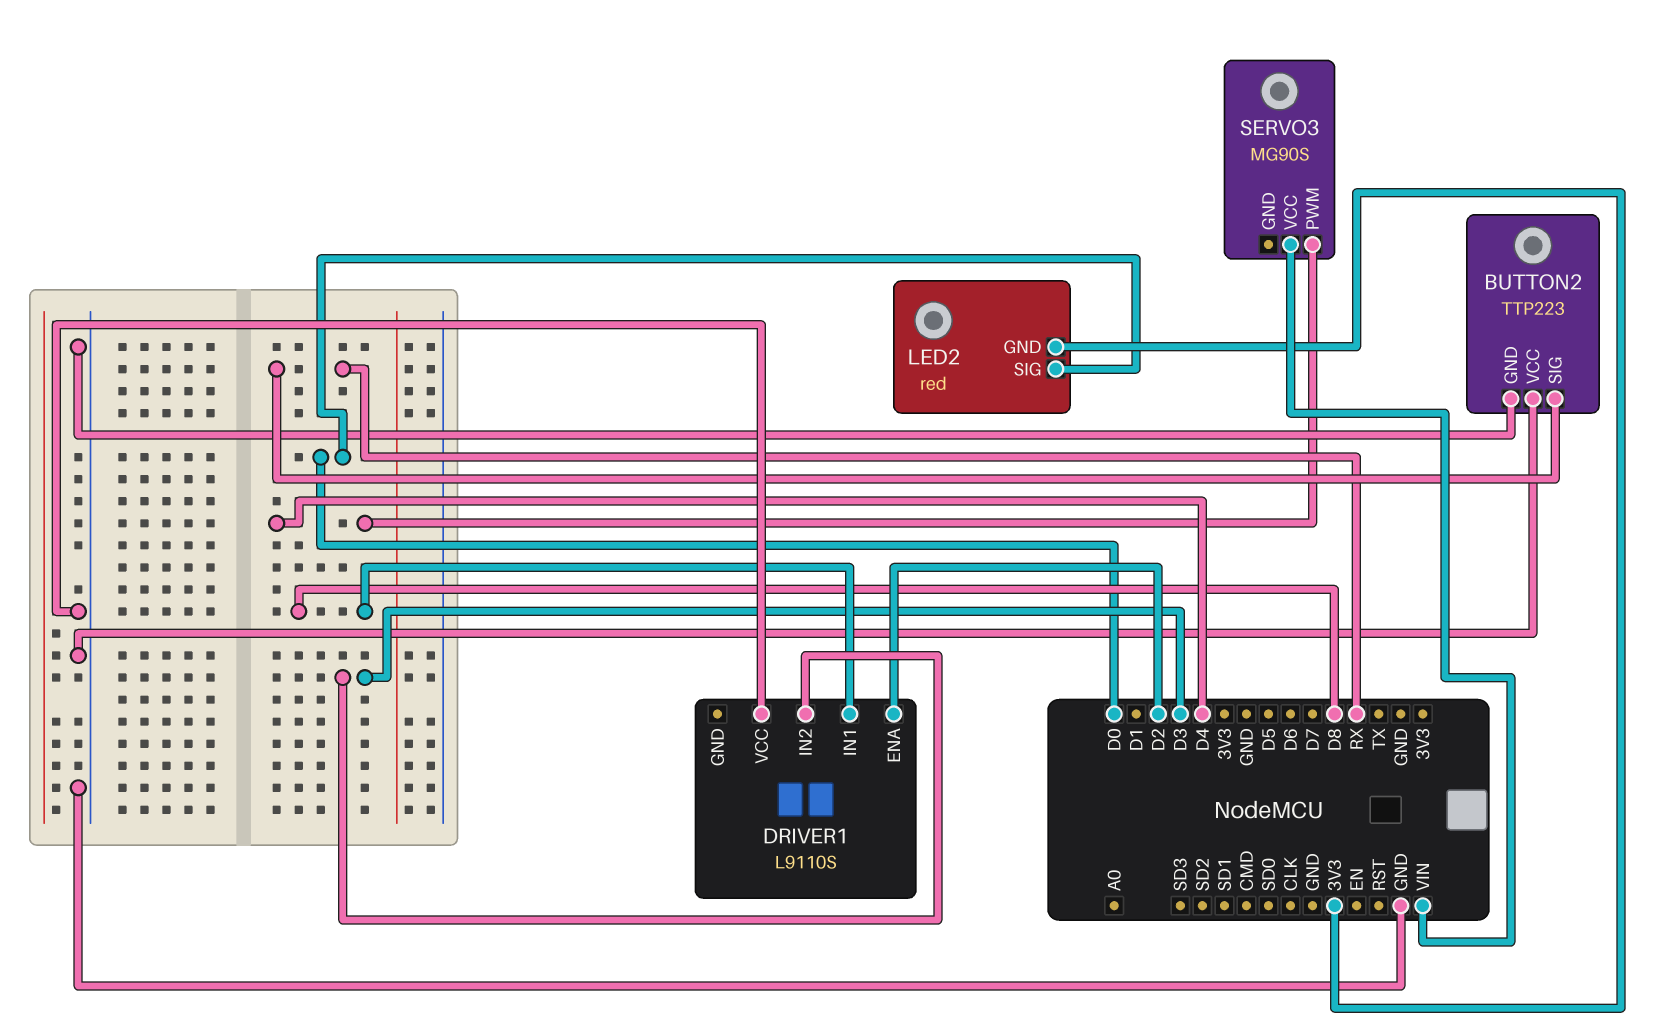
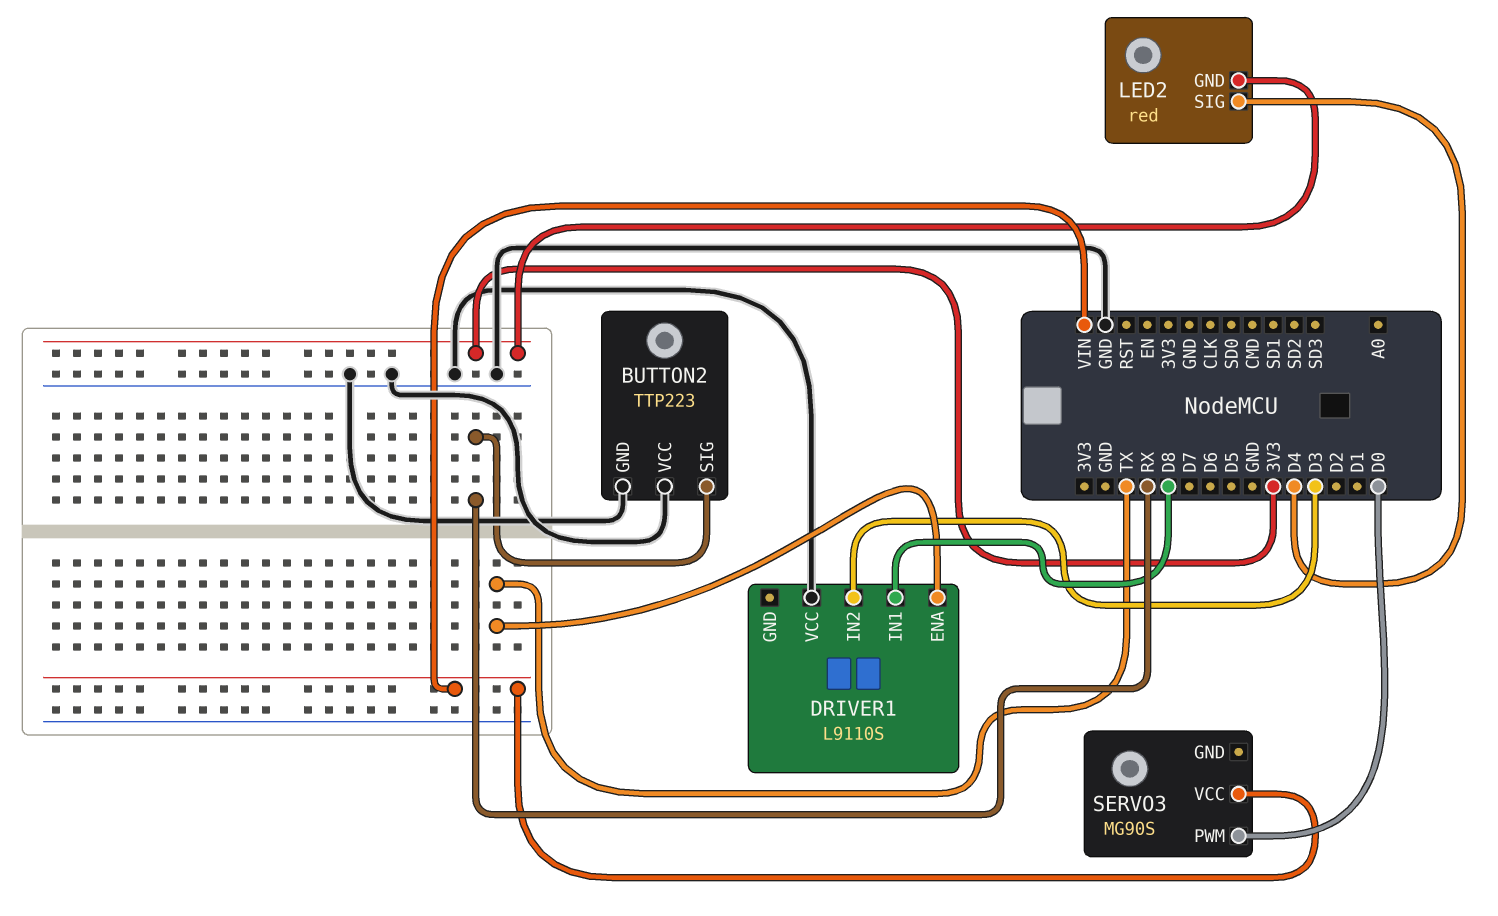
DRIVER1 pin ENA: D2 -> TX
LED2 pin SIG: D0 -> D4
SERVO3 pin PWM: D4 -> D0

